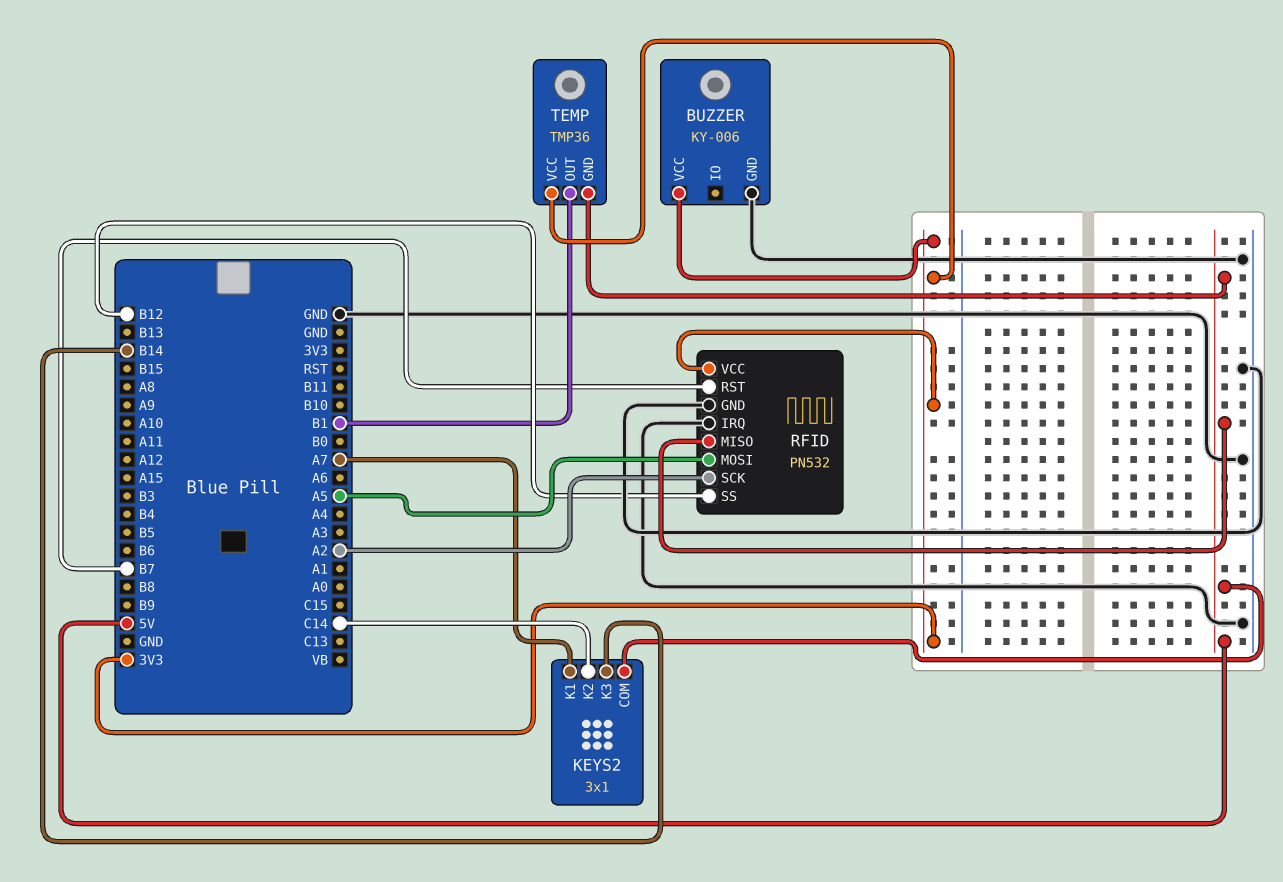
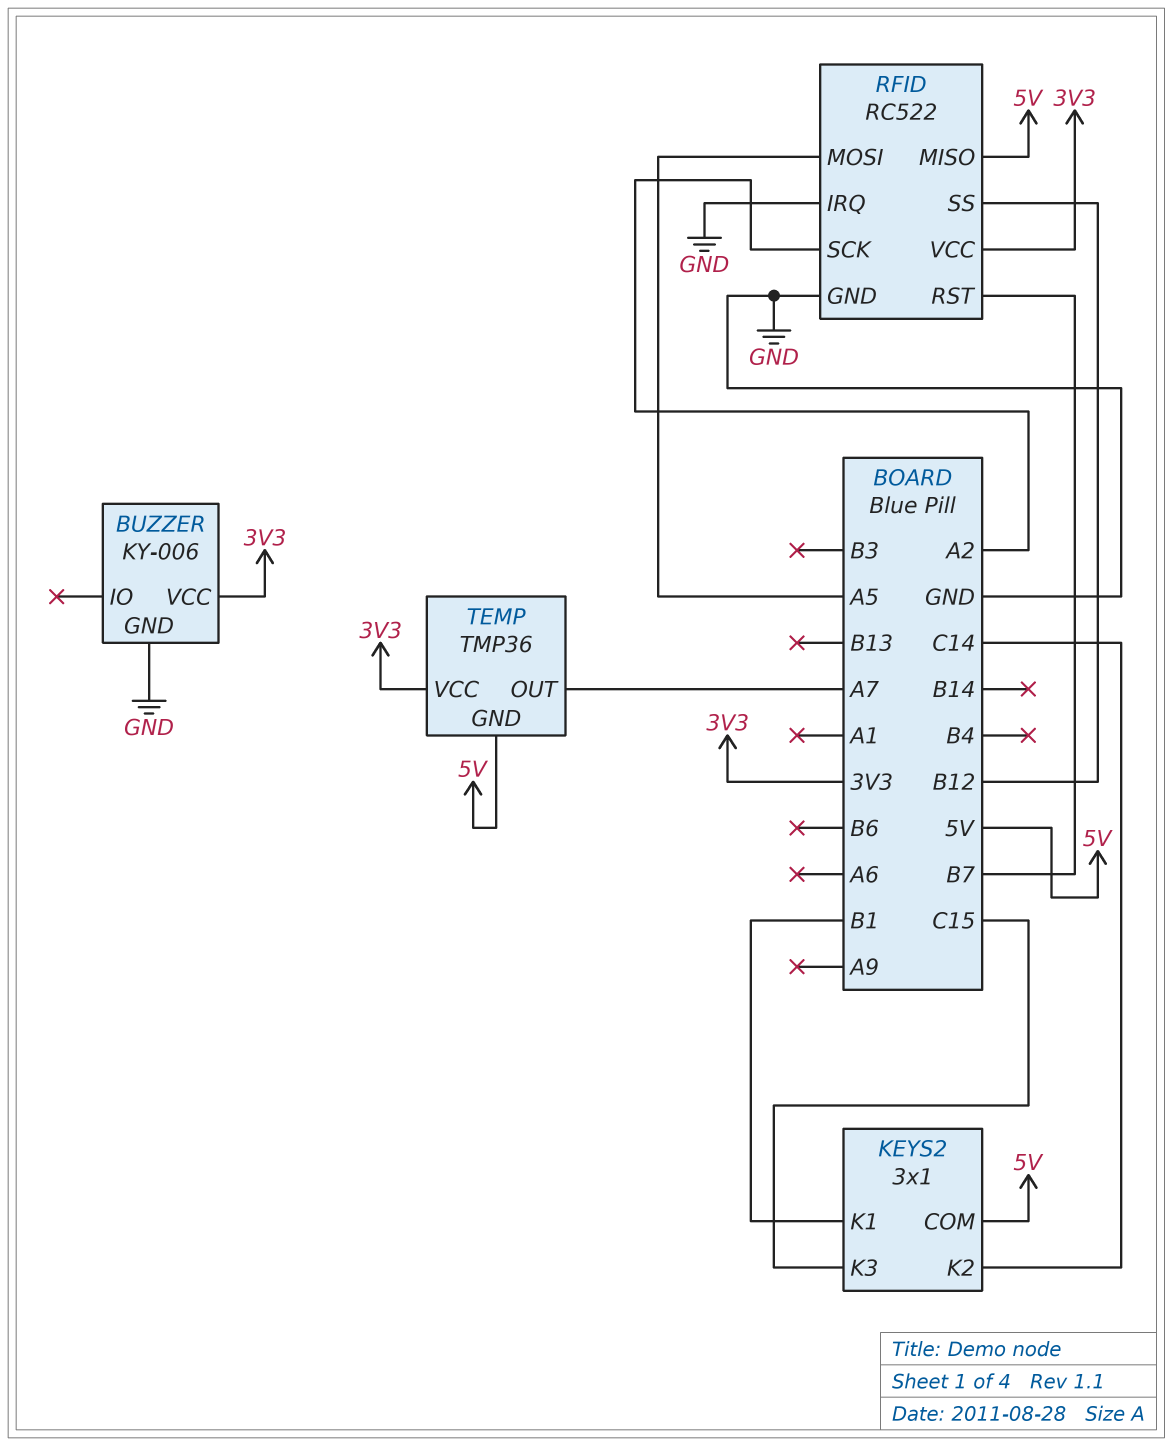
KEYS2 pin K1: A7 -> B1
KEYS2 pin K3: B14 -> C15
RFID: PN532 -> RC522
TEMP pin OUT: B1 -> A7

